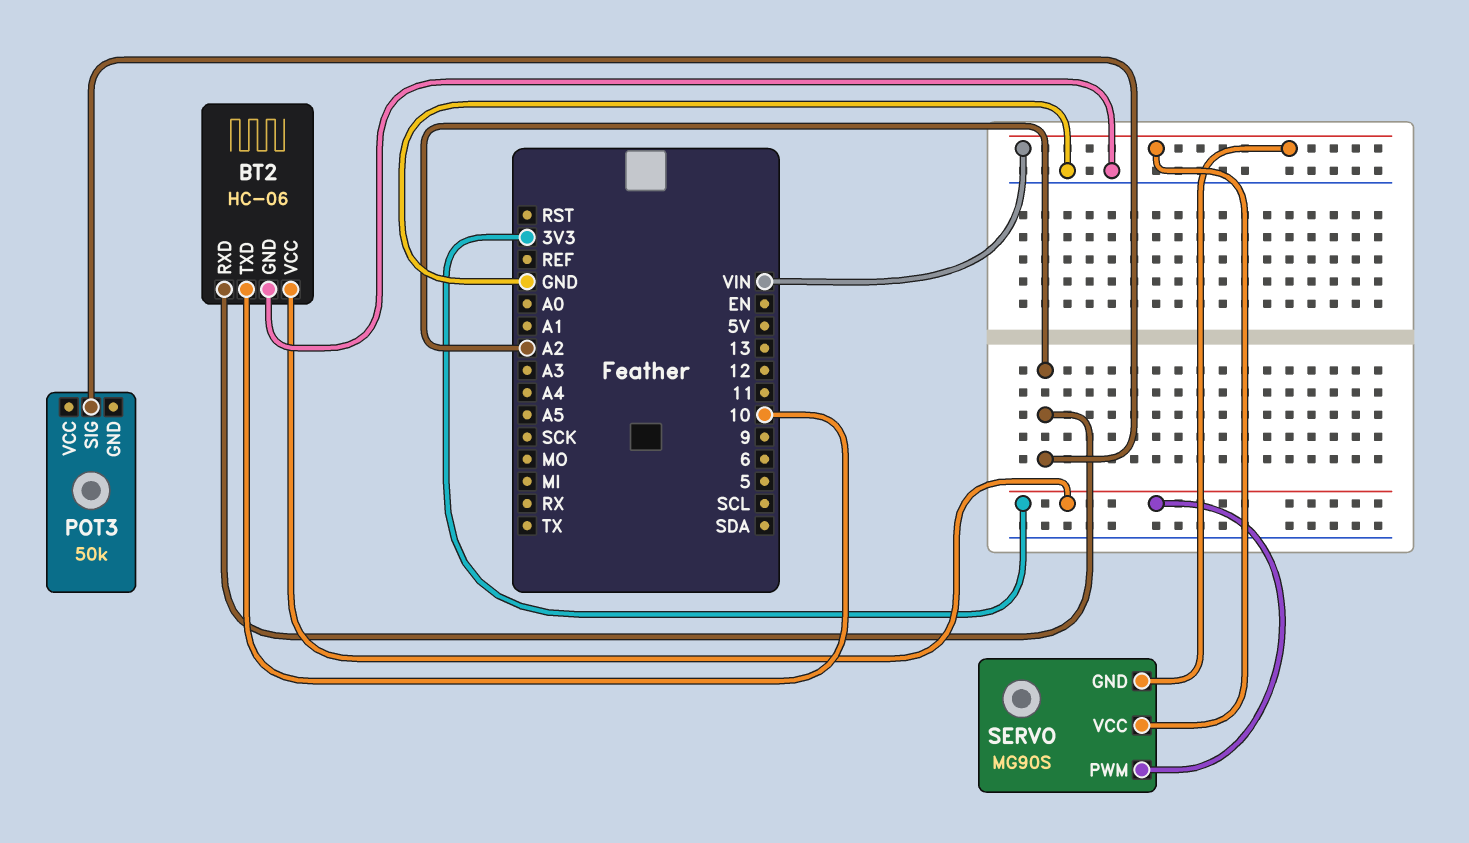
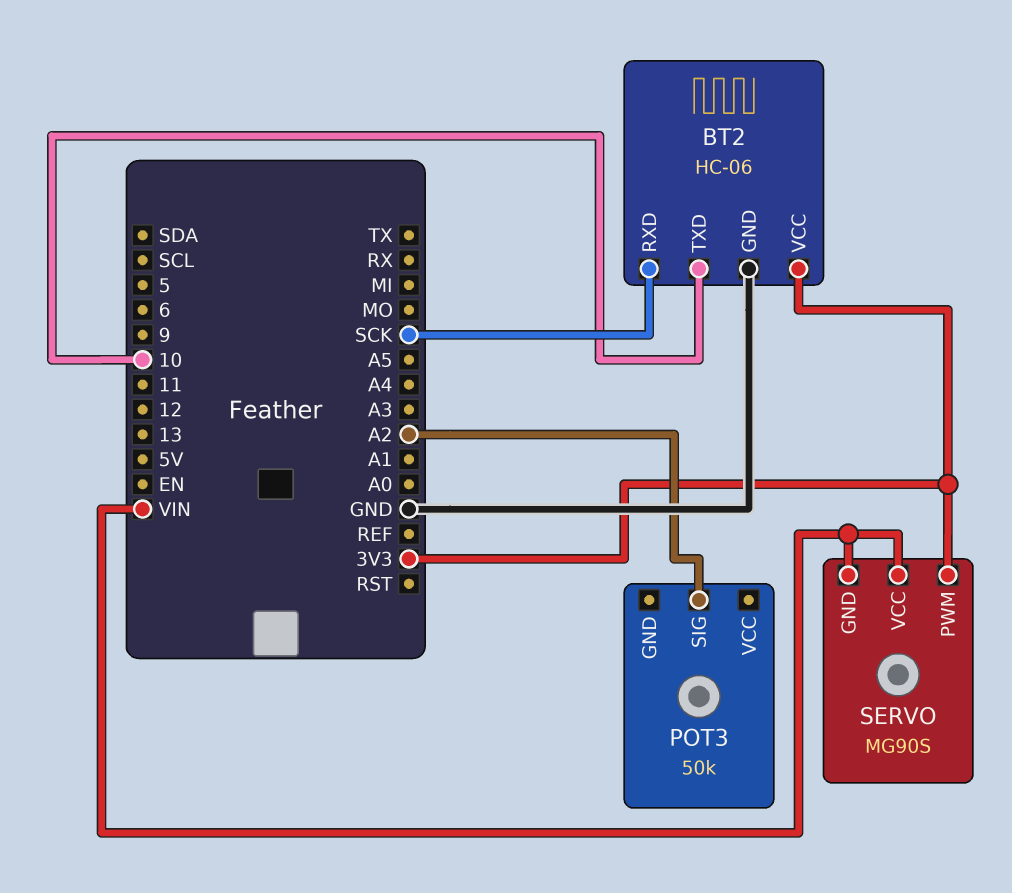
BT2 pin RXD: A2 -> SCK

